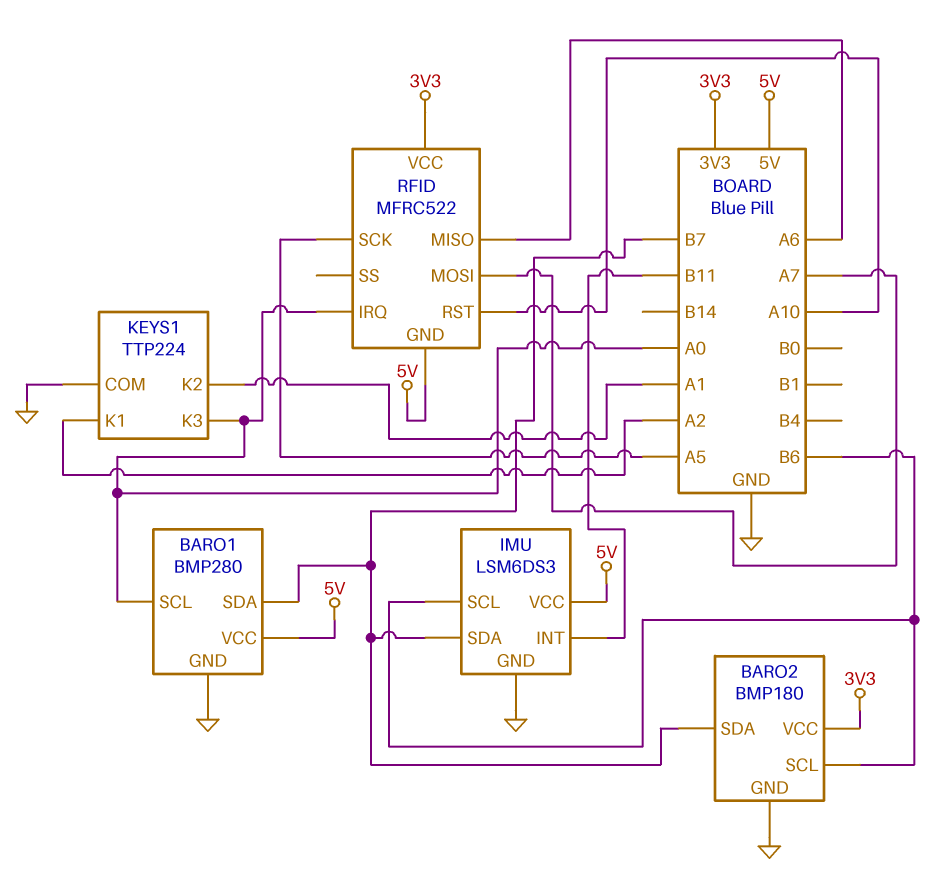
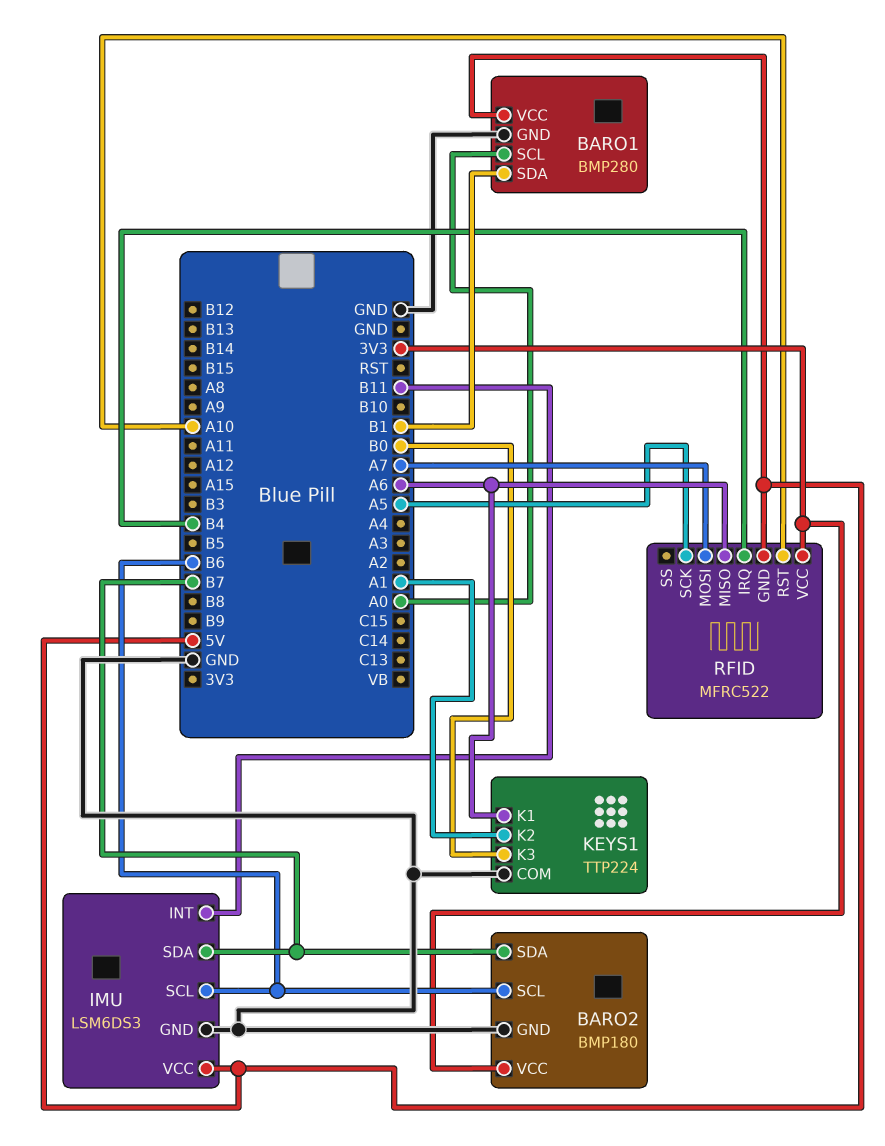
BARO1 pin SDA: B7 -> B1
KEYS1 pin K1: A2 -> A6
KEYS1 pin K3: A0 -> B0
RFID pin IRQ: A0 -> B4

